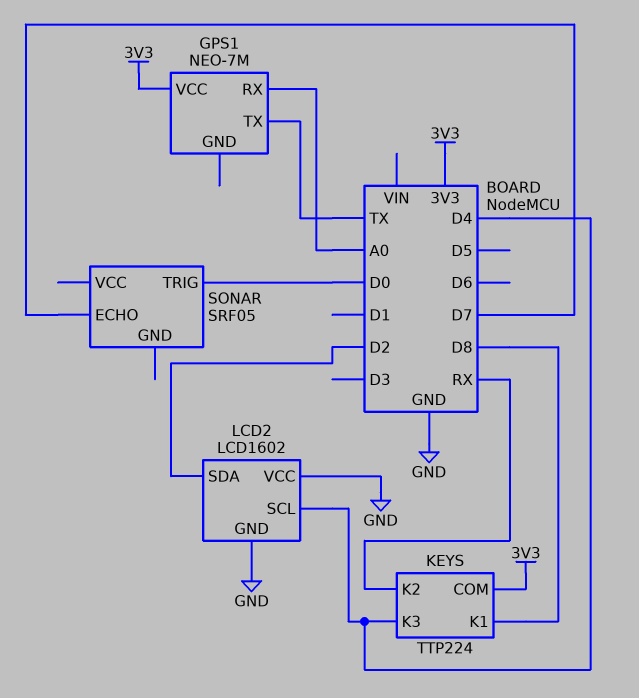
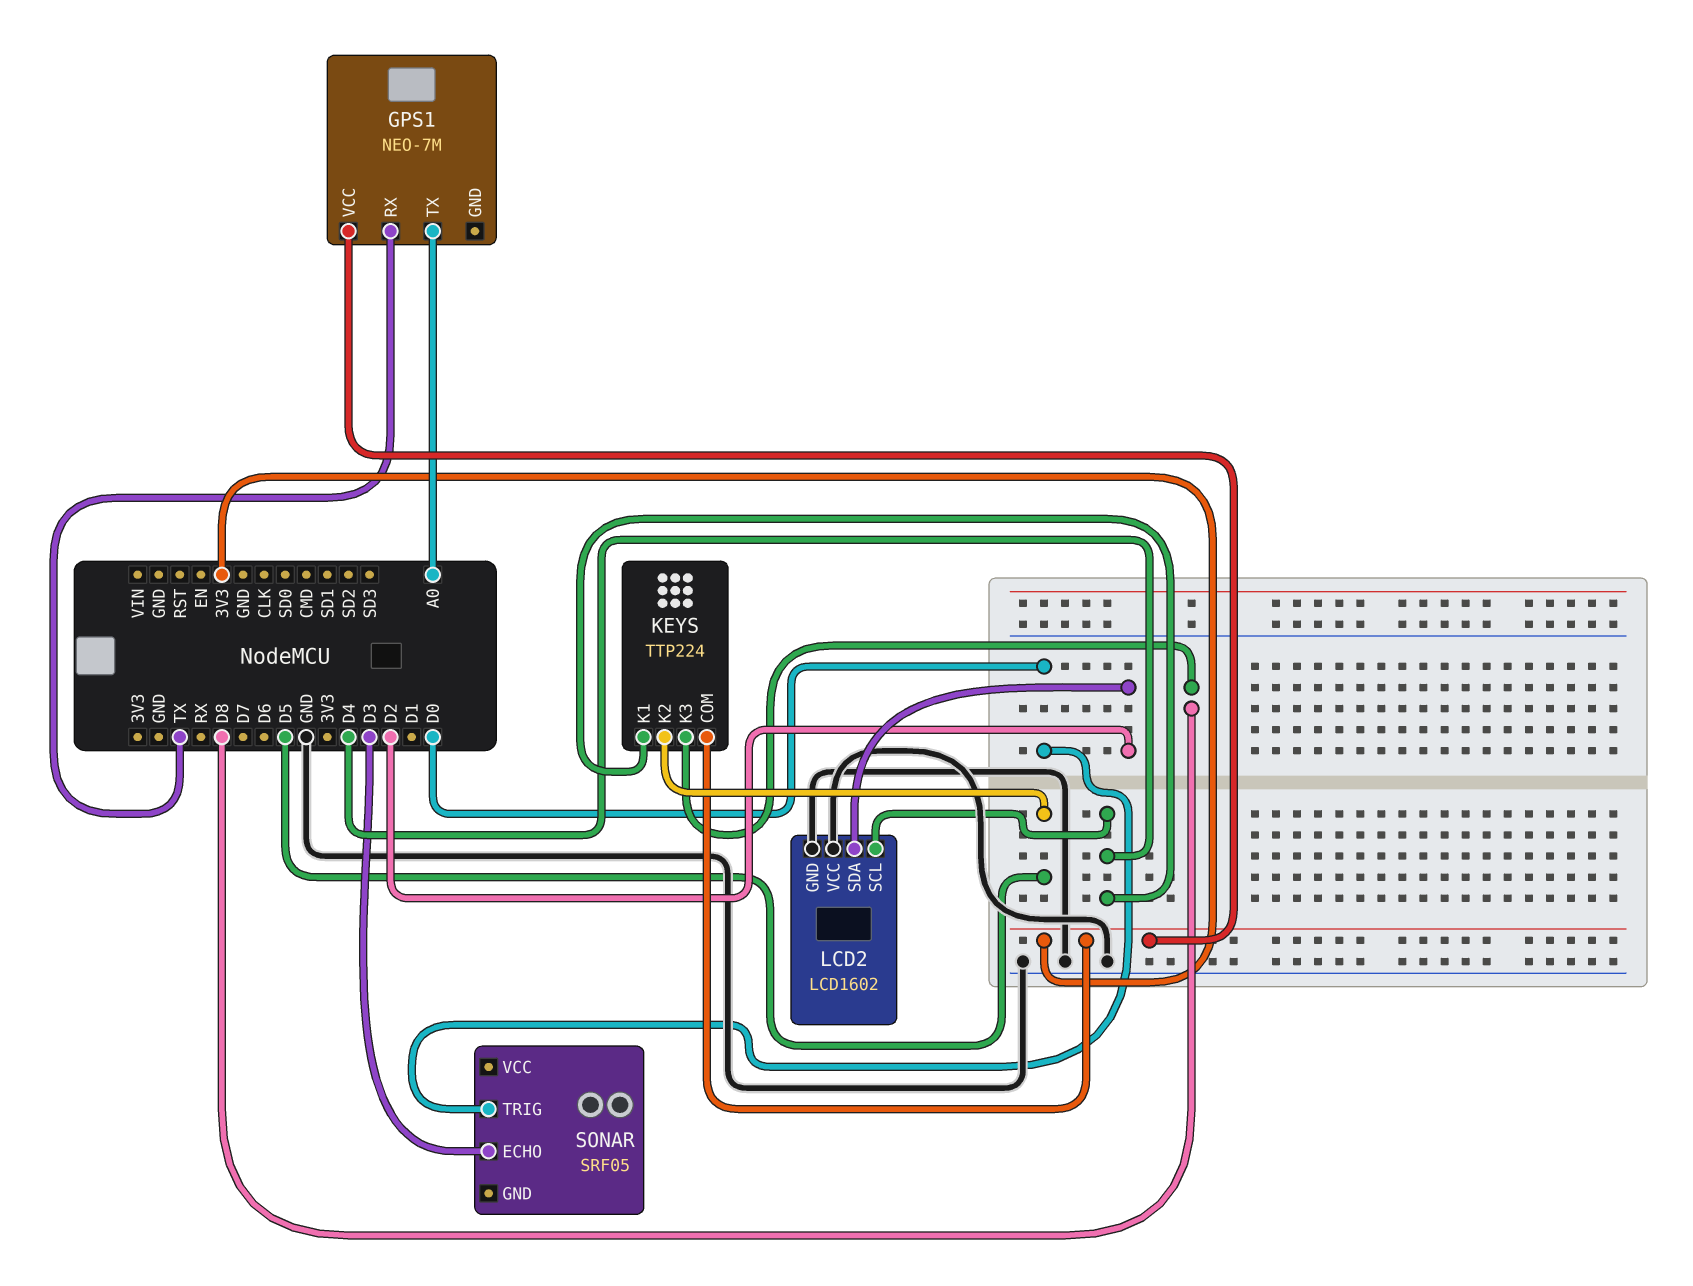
GPS1 pin RX: A0 -> TX
GPS1 pin TX: TX -> A0
KEYS pin K1: D8 -> D4
KEYS pin K2: RX -> D5
KEYS pin K3: D4 -> D8
SONAR pin ECHO: D7 -> D3

